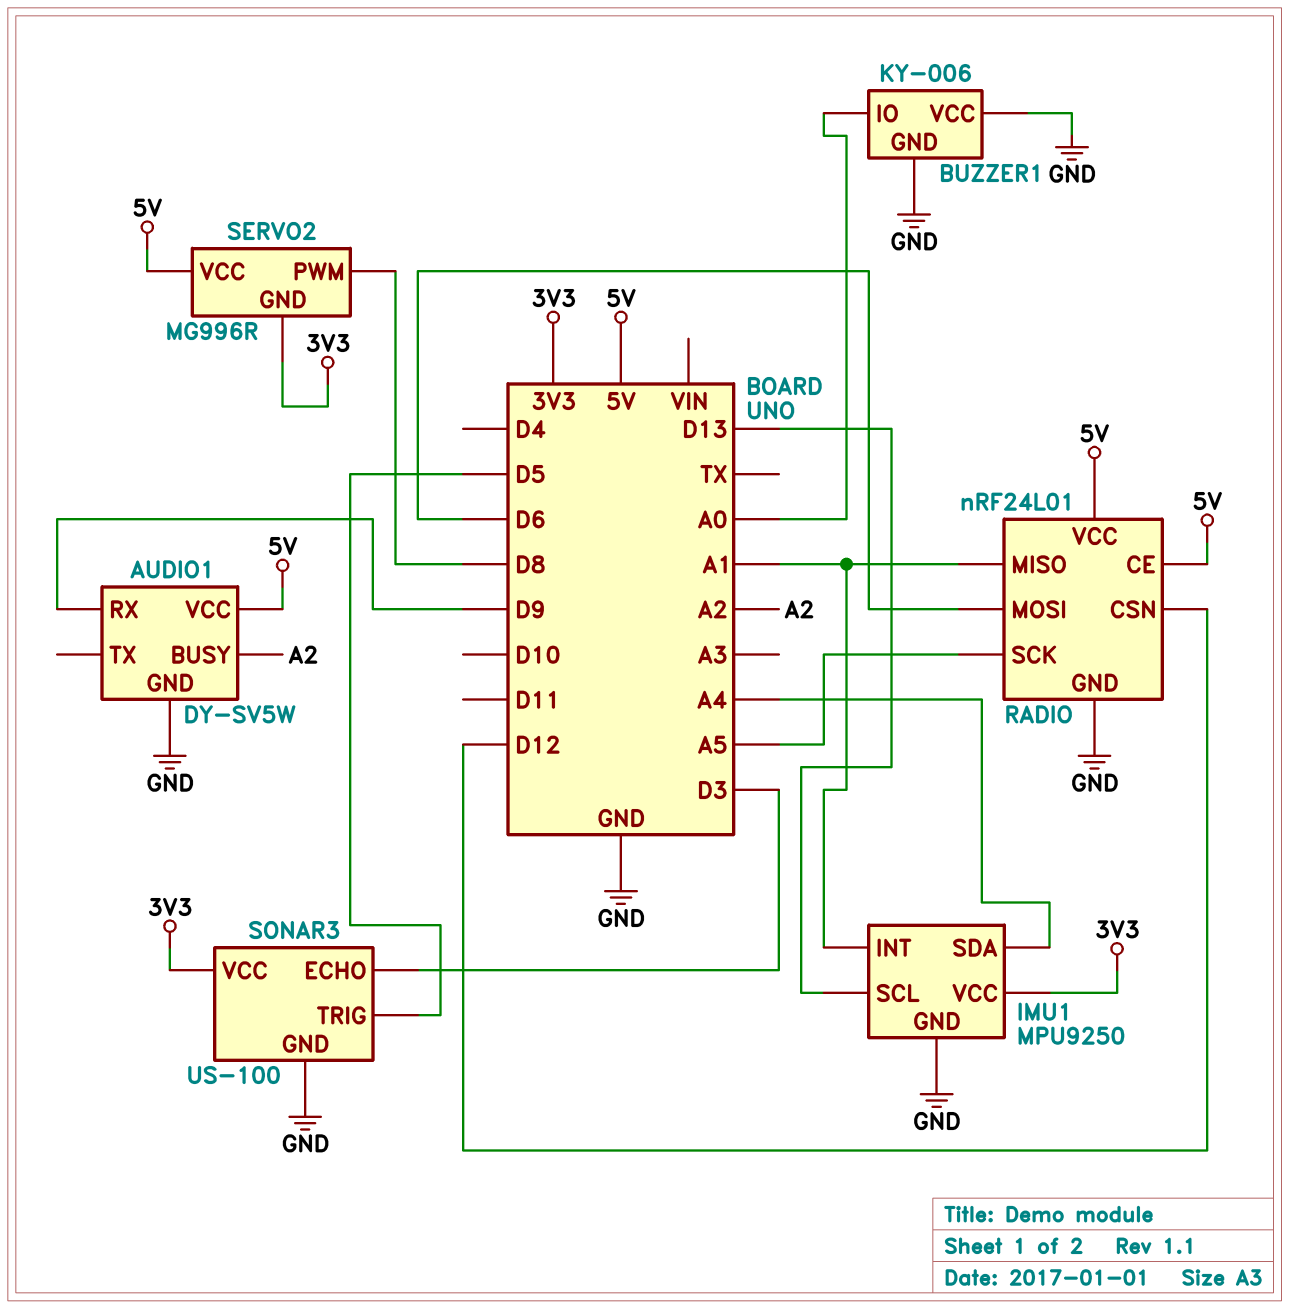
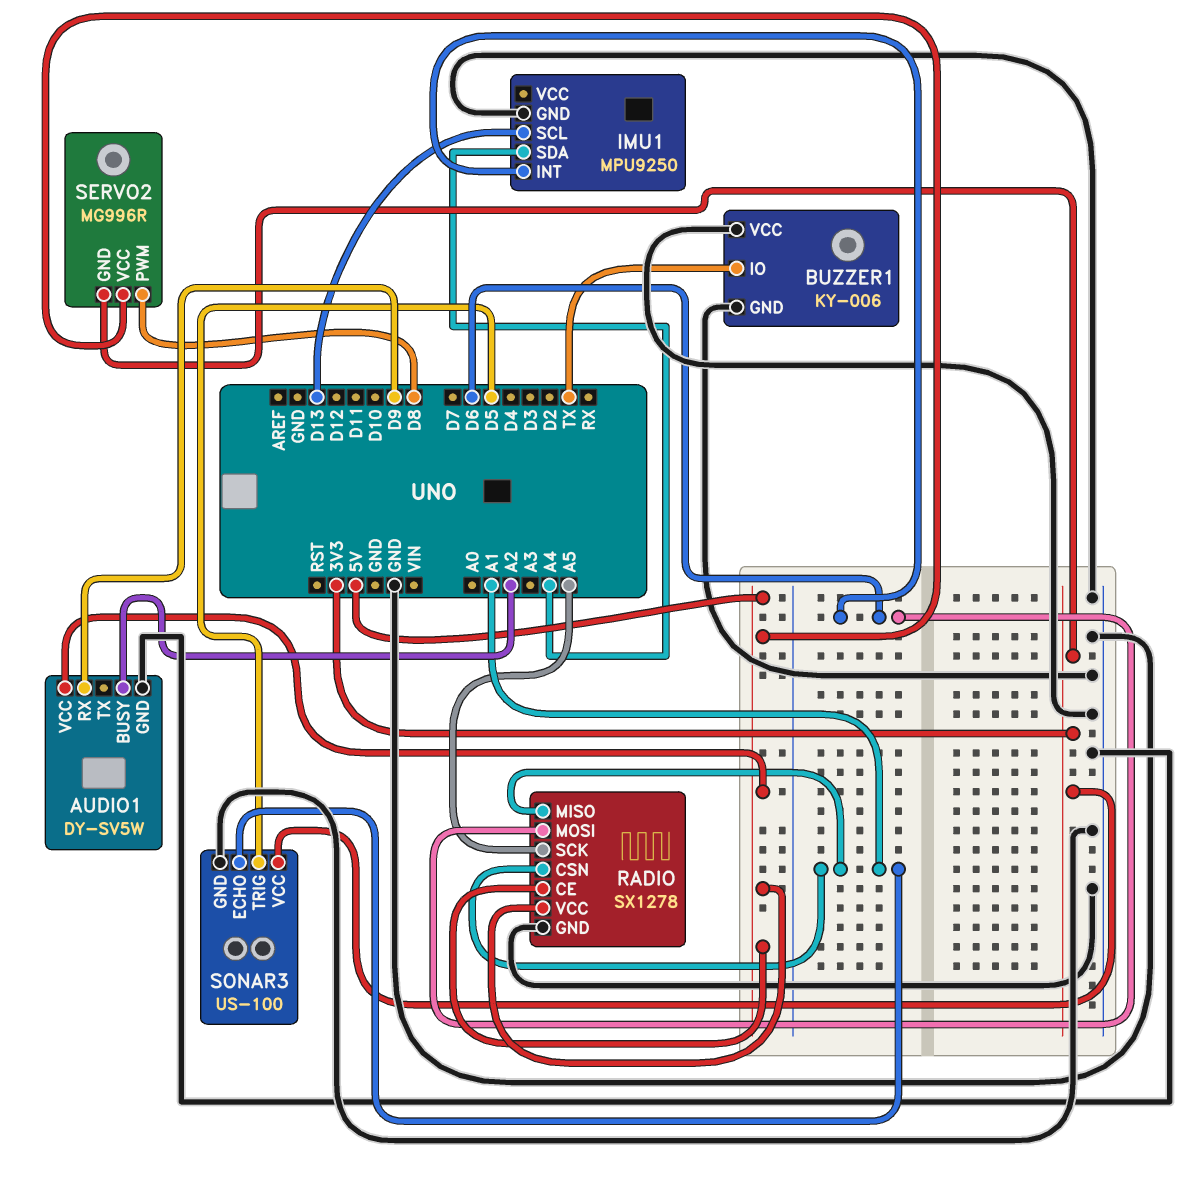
BUZZER1 pin IO: A0 -> TX
IMU1 pin INT: A1 -> D6
IMU1 pin VCC: 3V3 -> none
RADIO: nRF24L01 -> SX1278
RADIO pin CSN: D12 -> A1
SONAR3 pin ECHO: D3 -> A1

